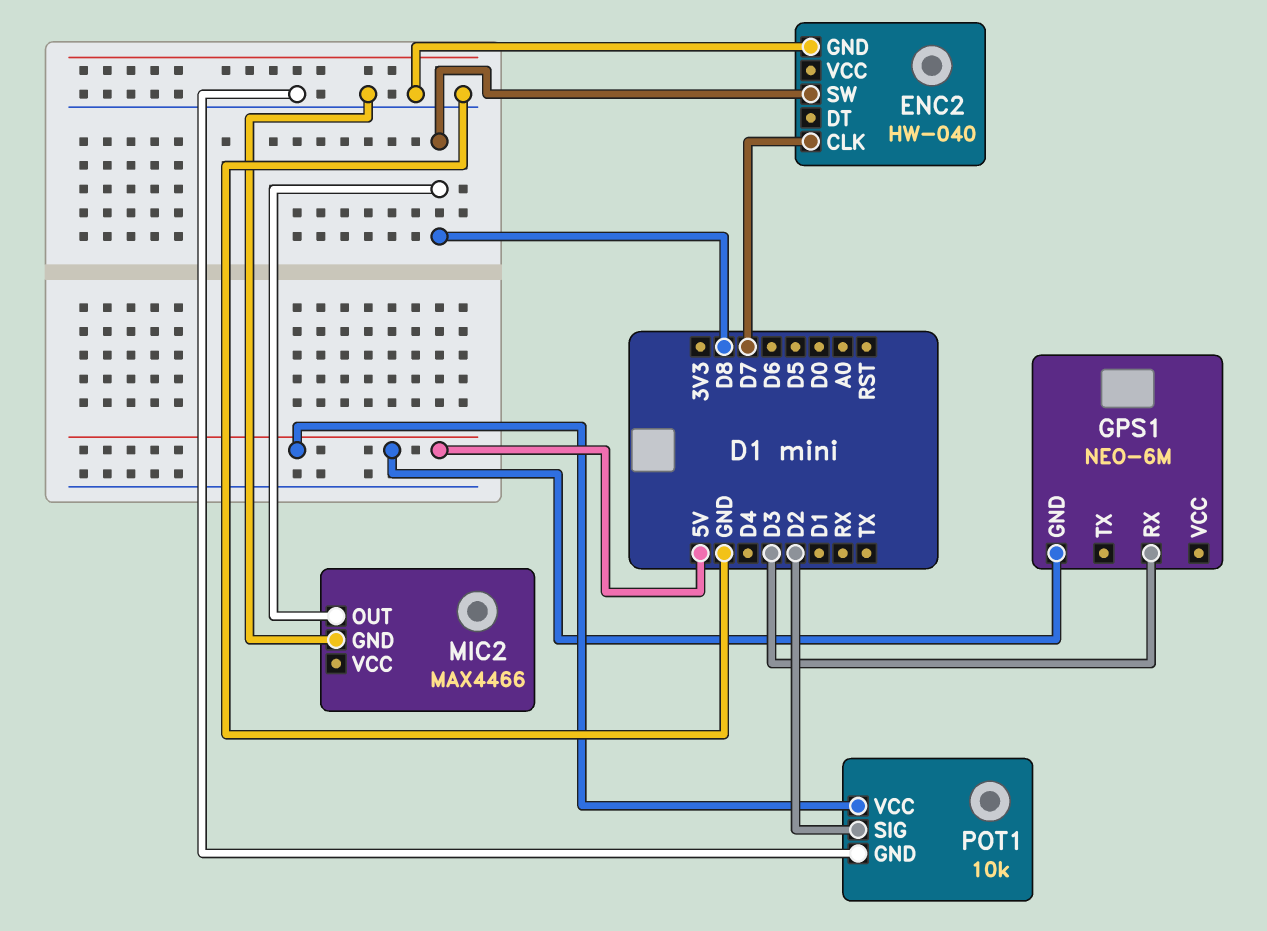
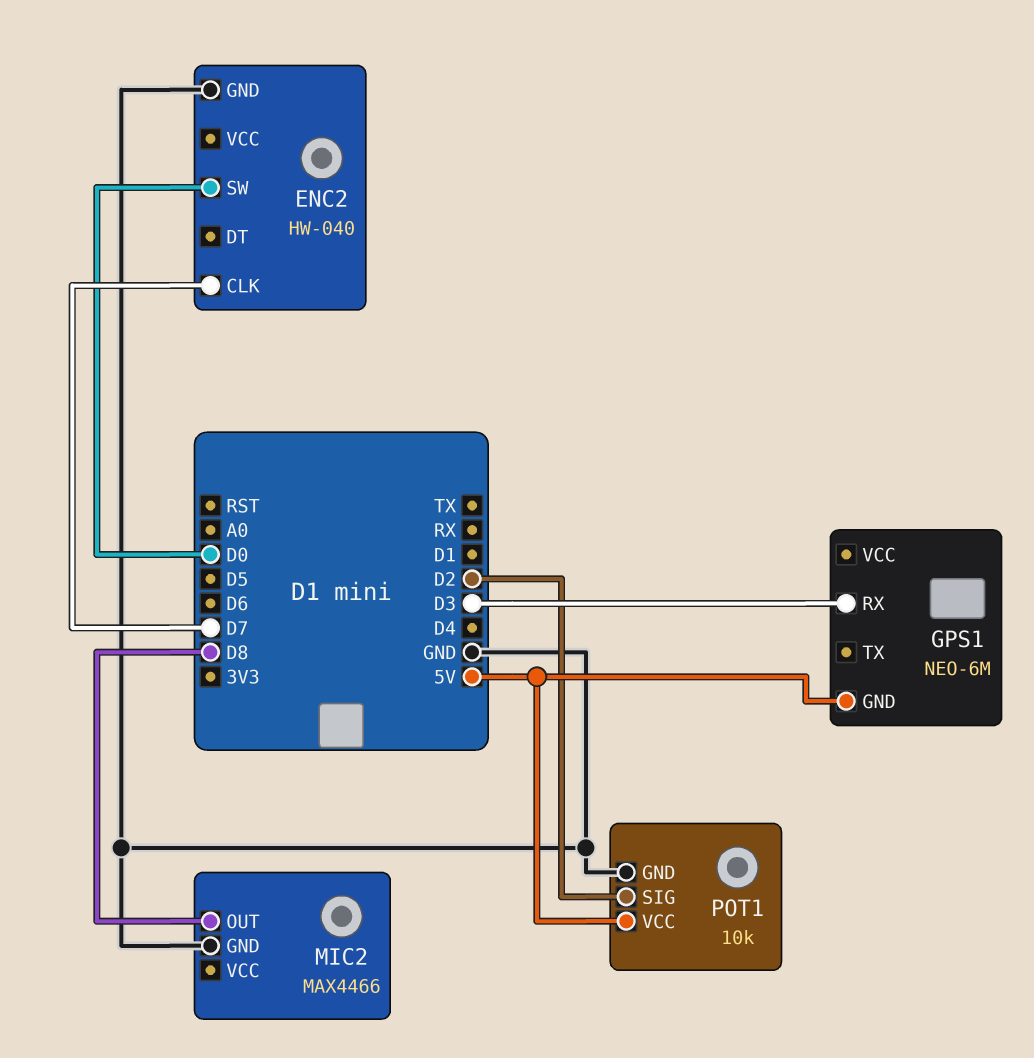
ENC2 pin SW: D8 -> D0

